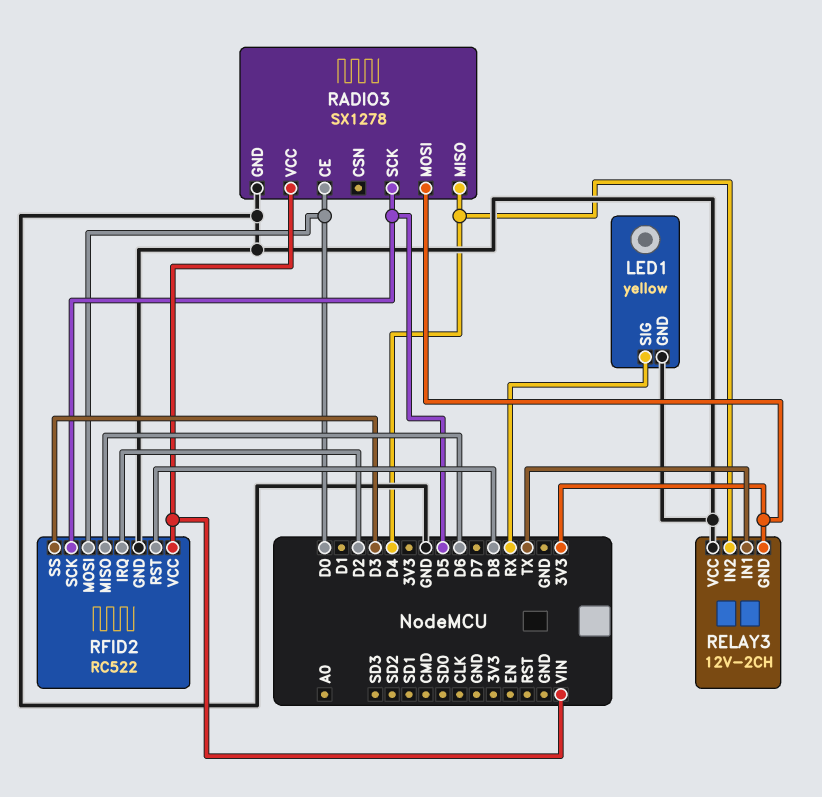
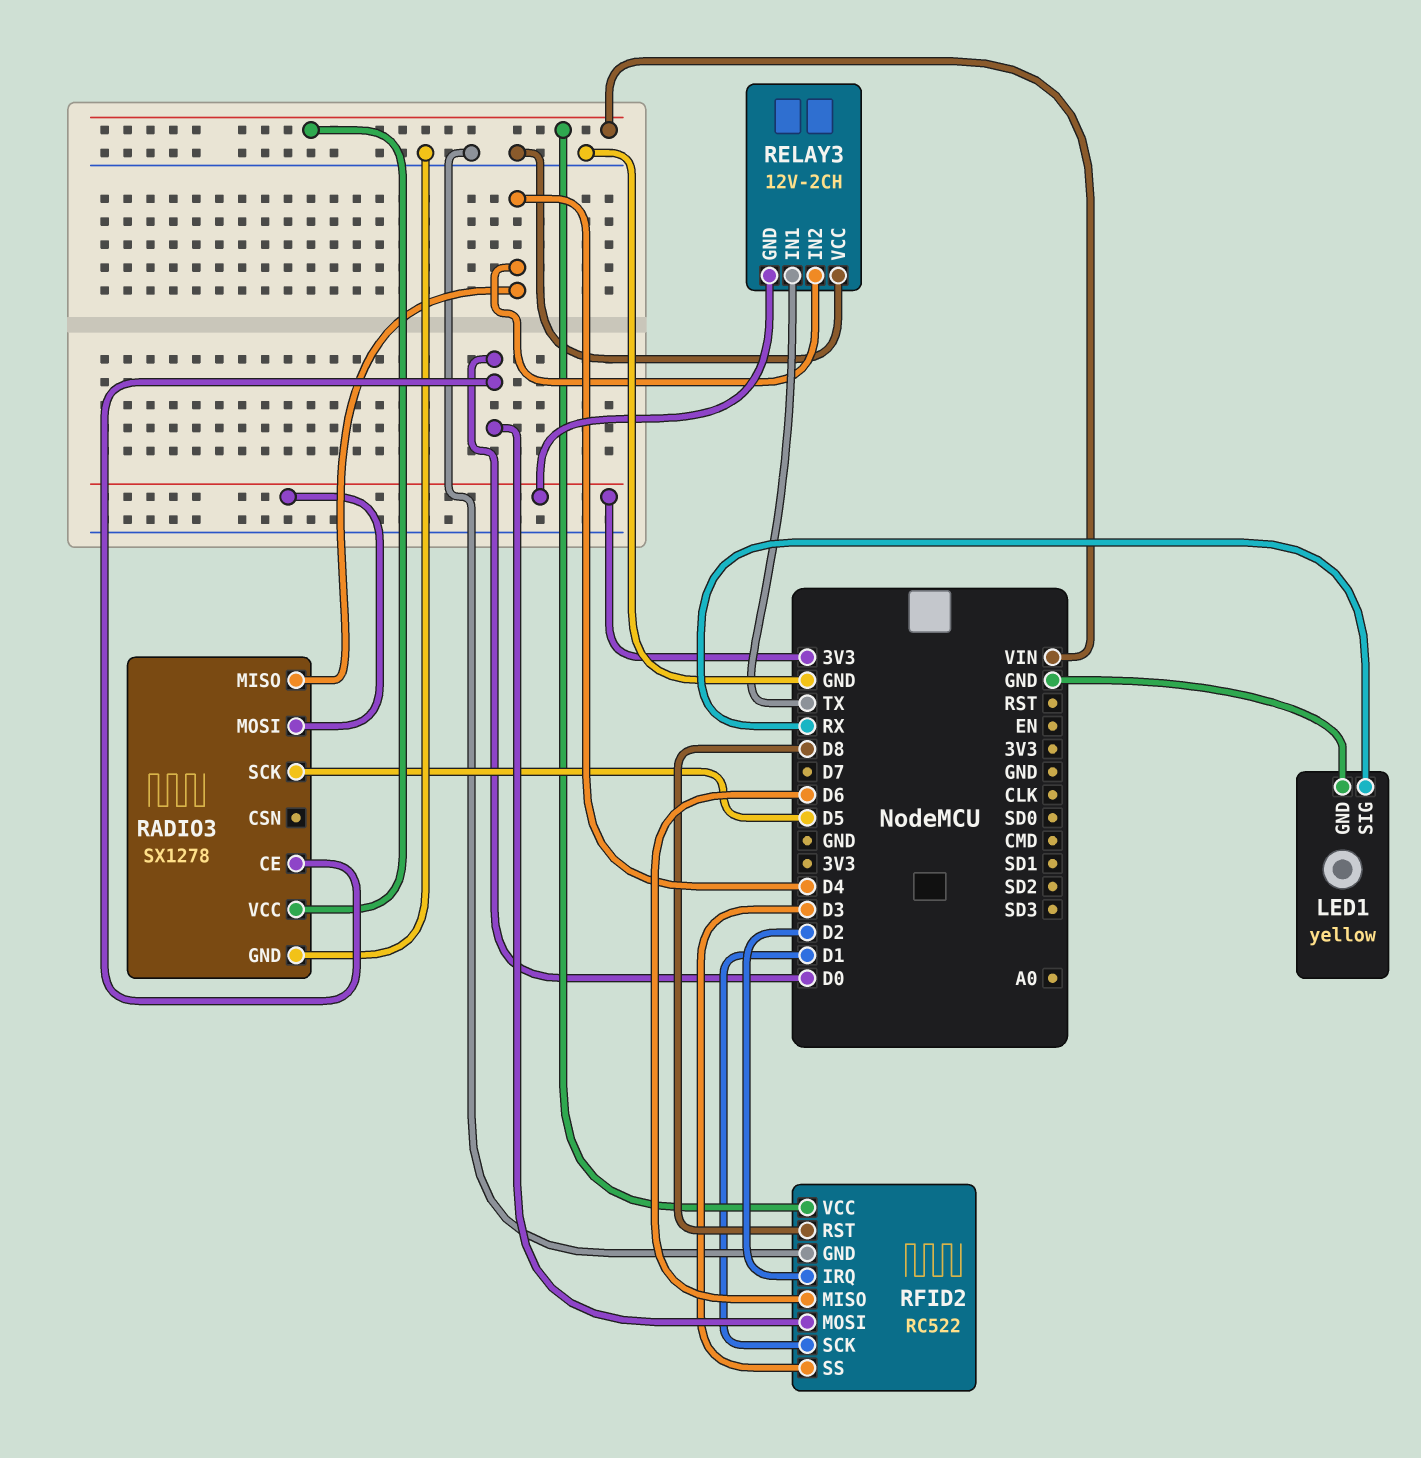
RFID2 pin SCK: D5 -> D1

